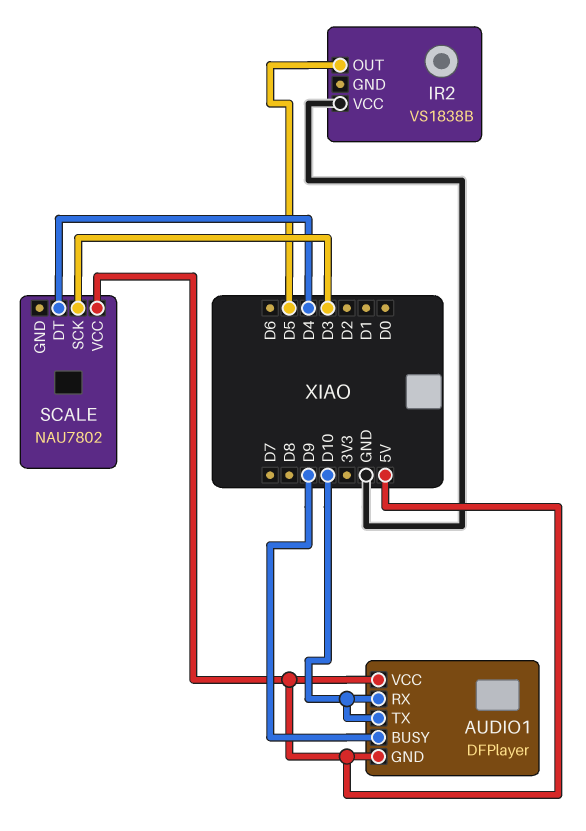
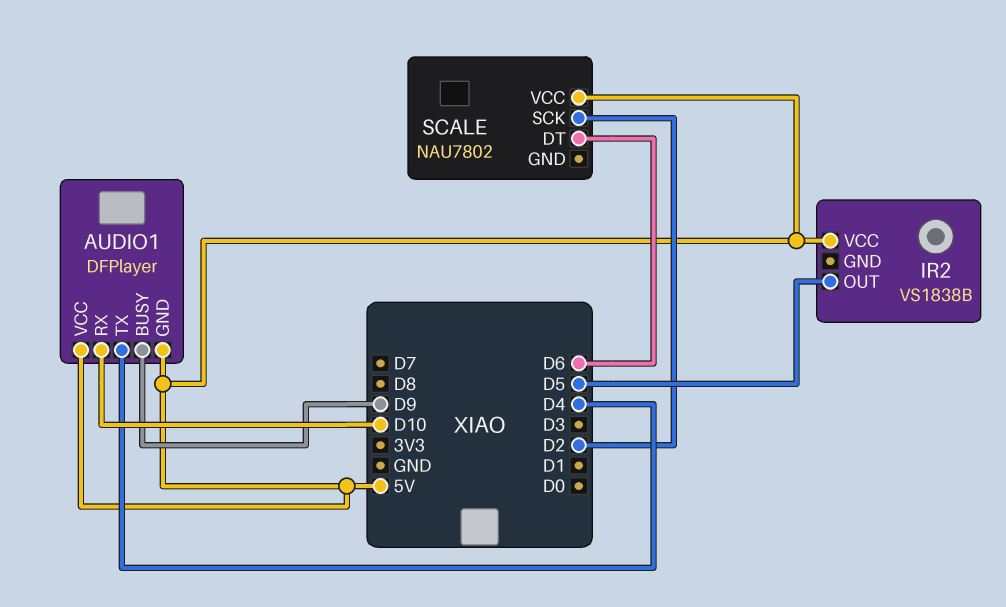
AUDIO1 pin TX: D10 -> D4
IR2 pin VCC: GND -> 5V
SCALE pin DT: D4 -> D6
SCALE pin SCK: D3 -> D2

